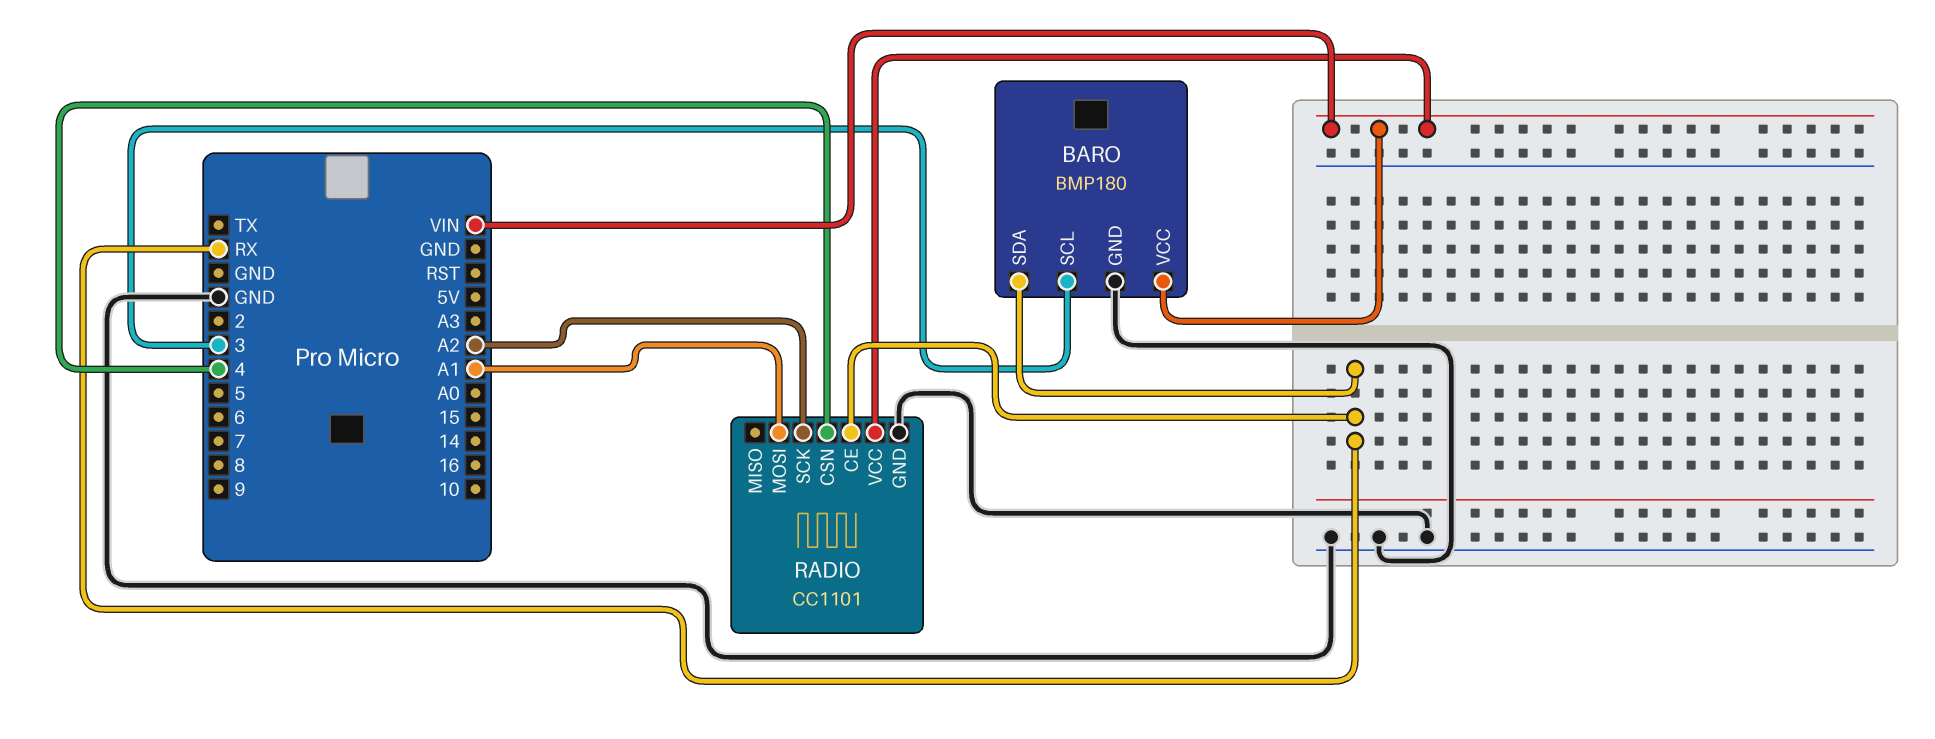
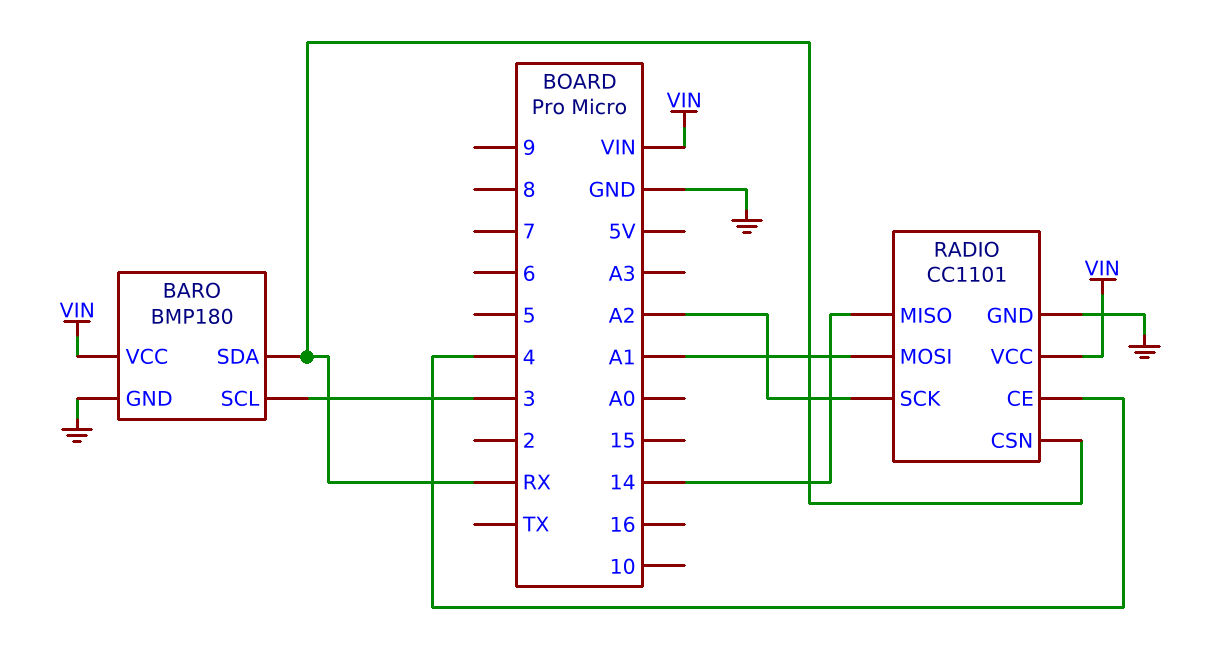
RADIO pin CE: RX -> 4
RADIO pin CSN: 4 -> RX
RADIO pin MISO: none -> 14

